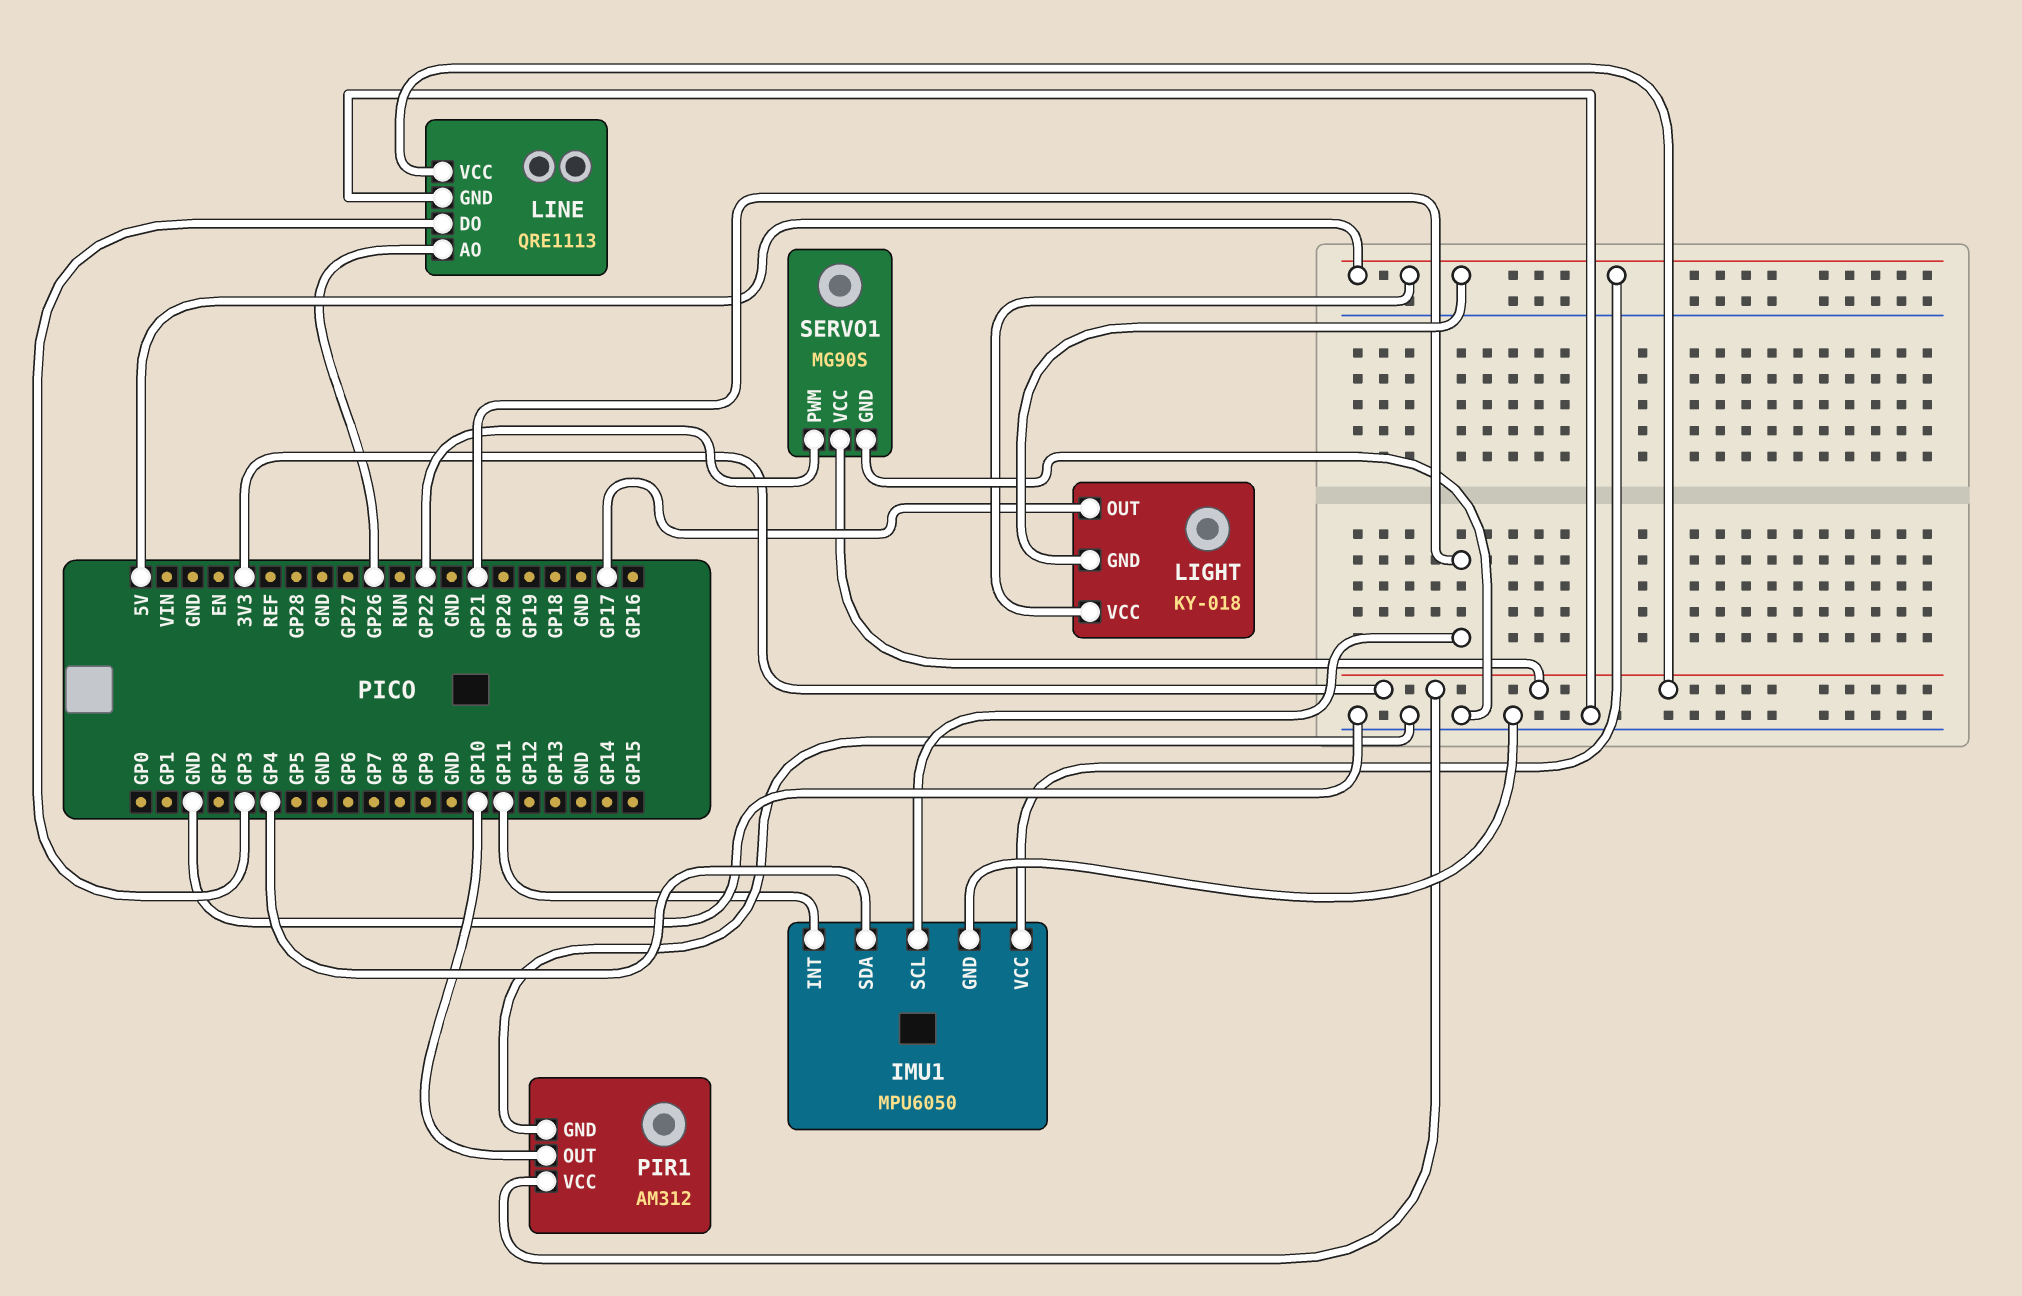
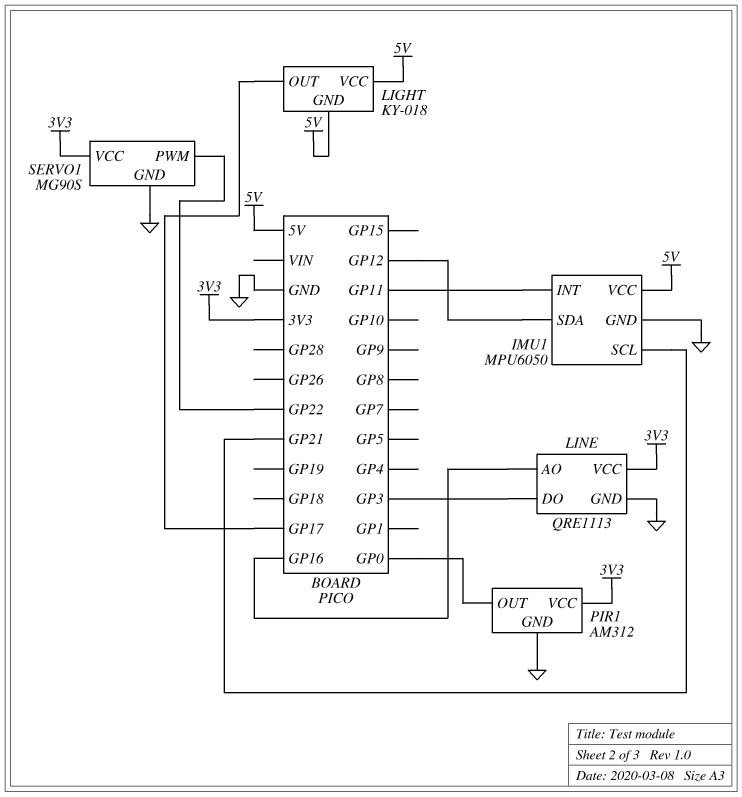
IMU1 pin SDA: GP4 -> GP12
LINE pin AO: GP26 -> GP16
PIR1 pin OUT: GP10 -> GP0

